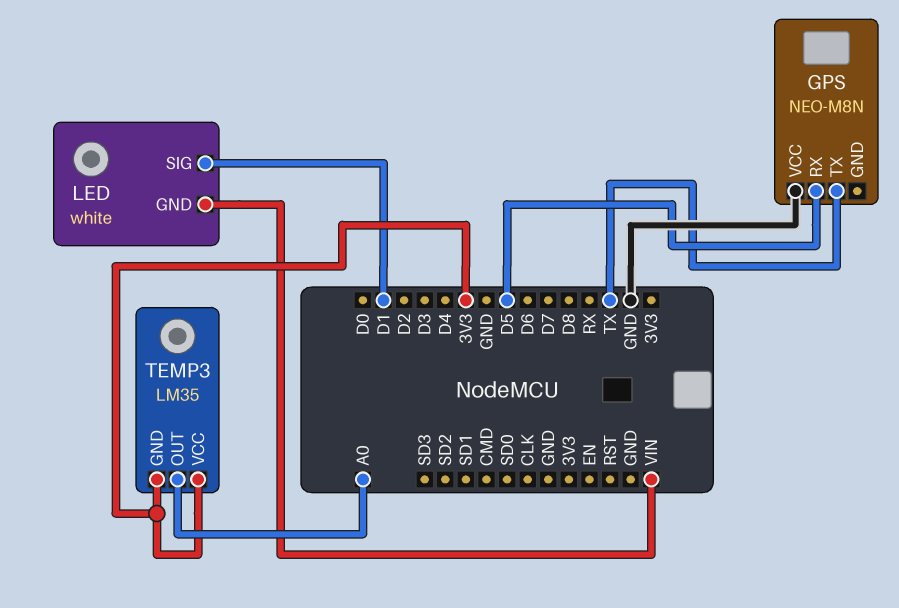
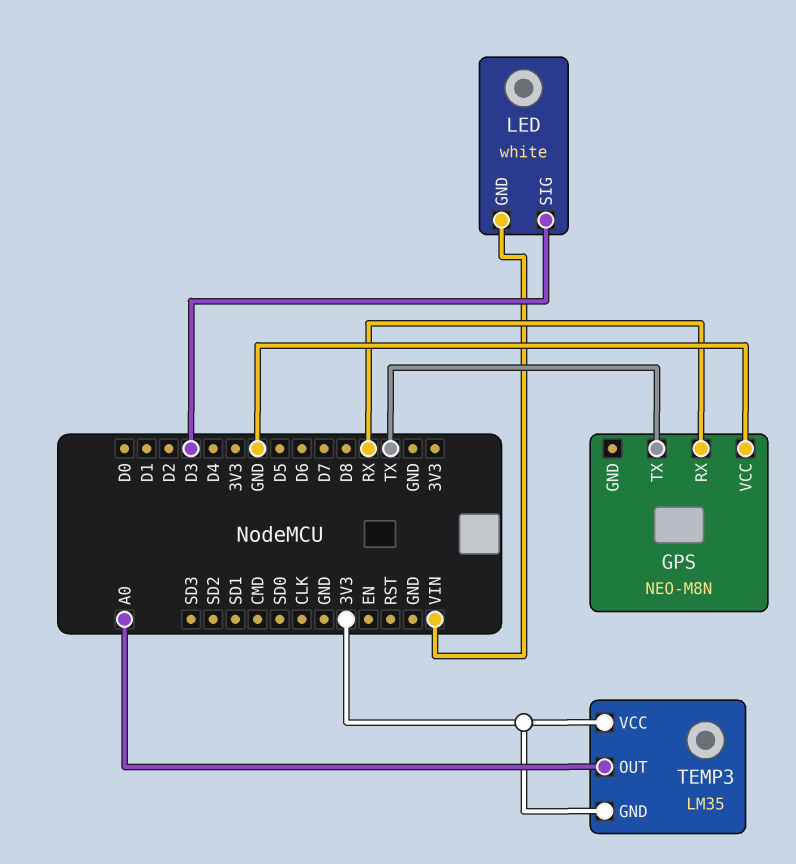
GPS pin RX: D5 -> RX
LED pin SIG: D1 -> D3

